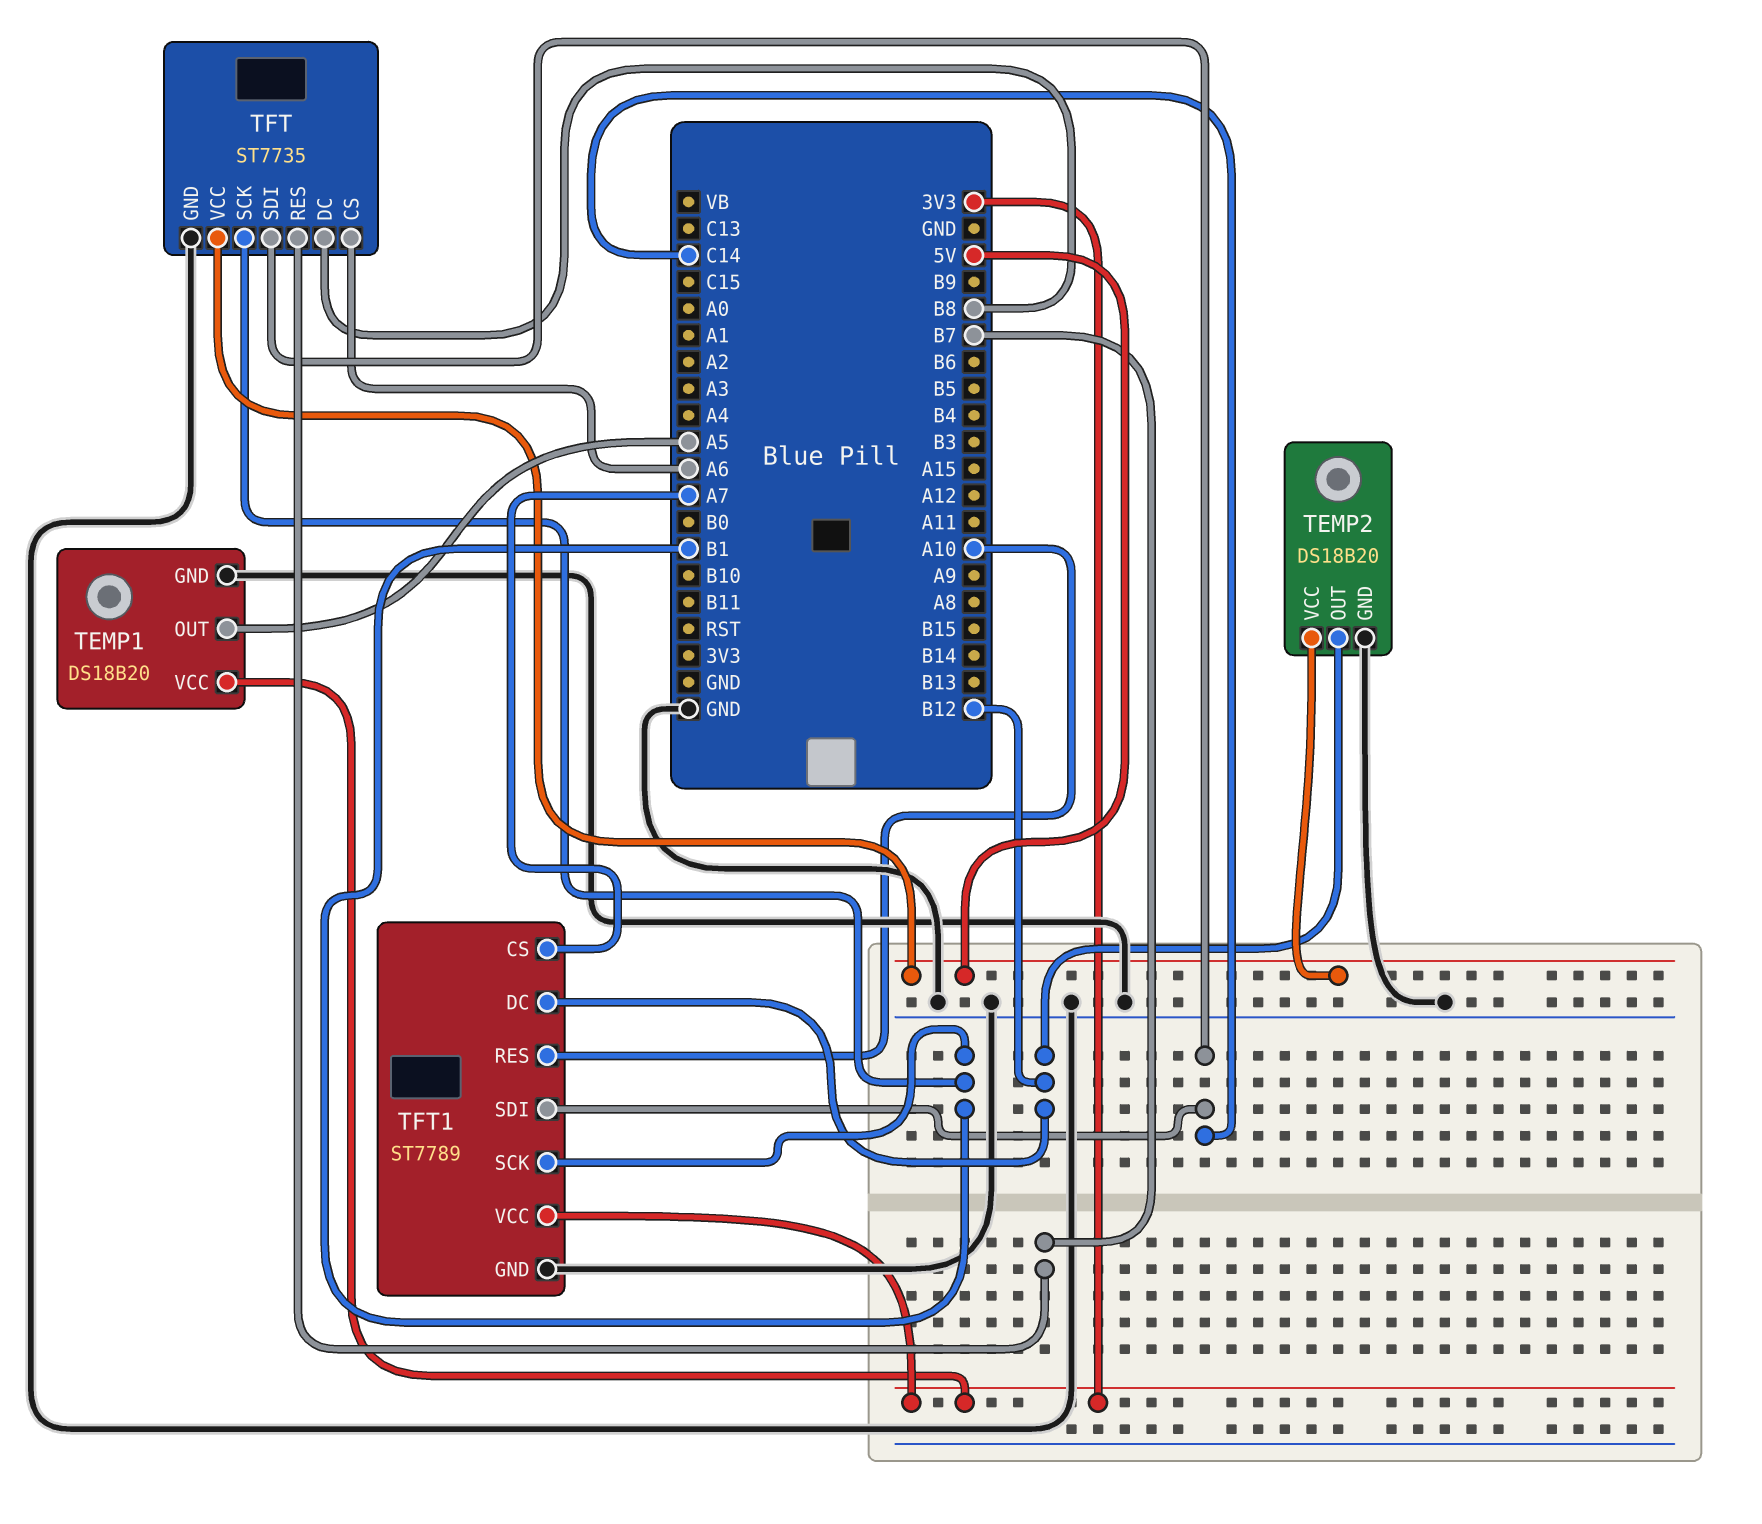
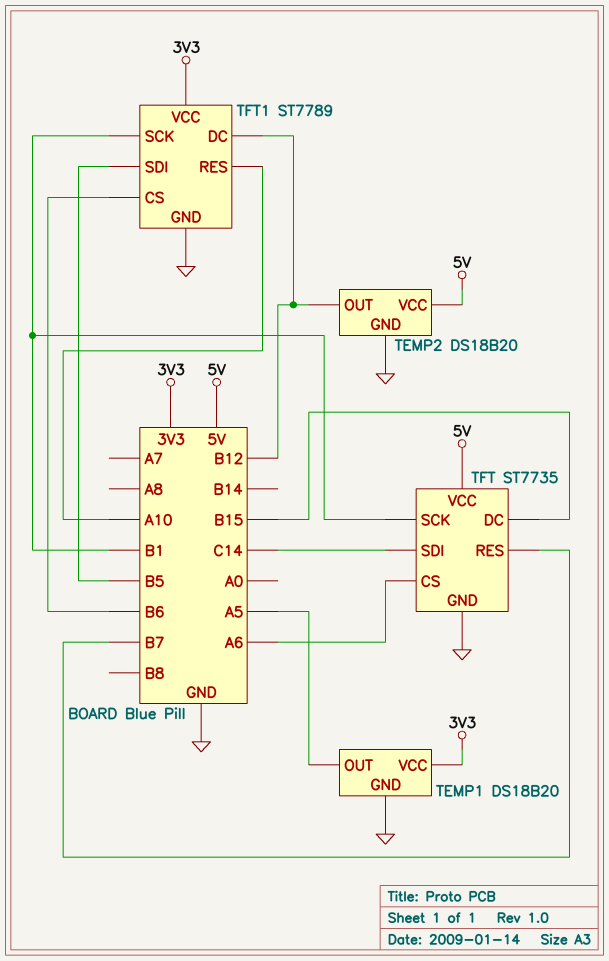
TFT pin DC: B8 -> B15
TFT1 pin CS: A7 -> B6
TFT1 pin SDI: C14 -> B5

